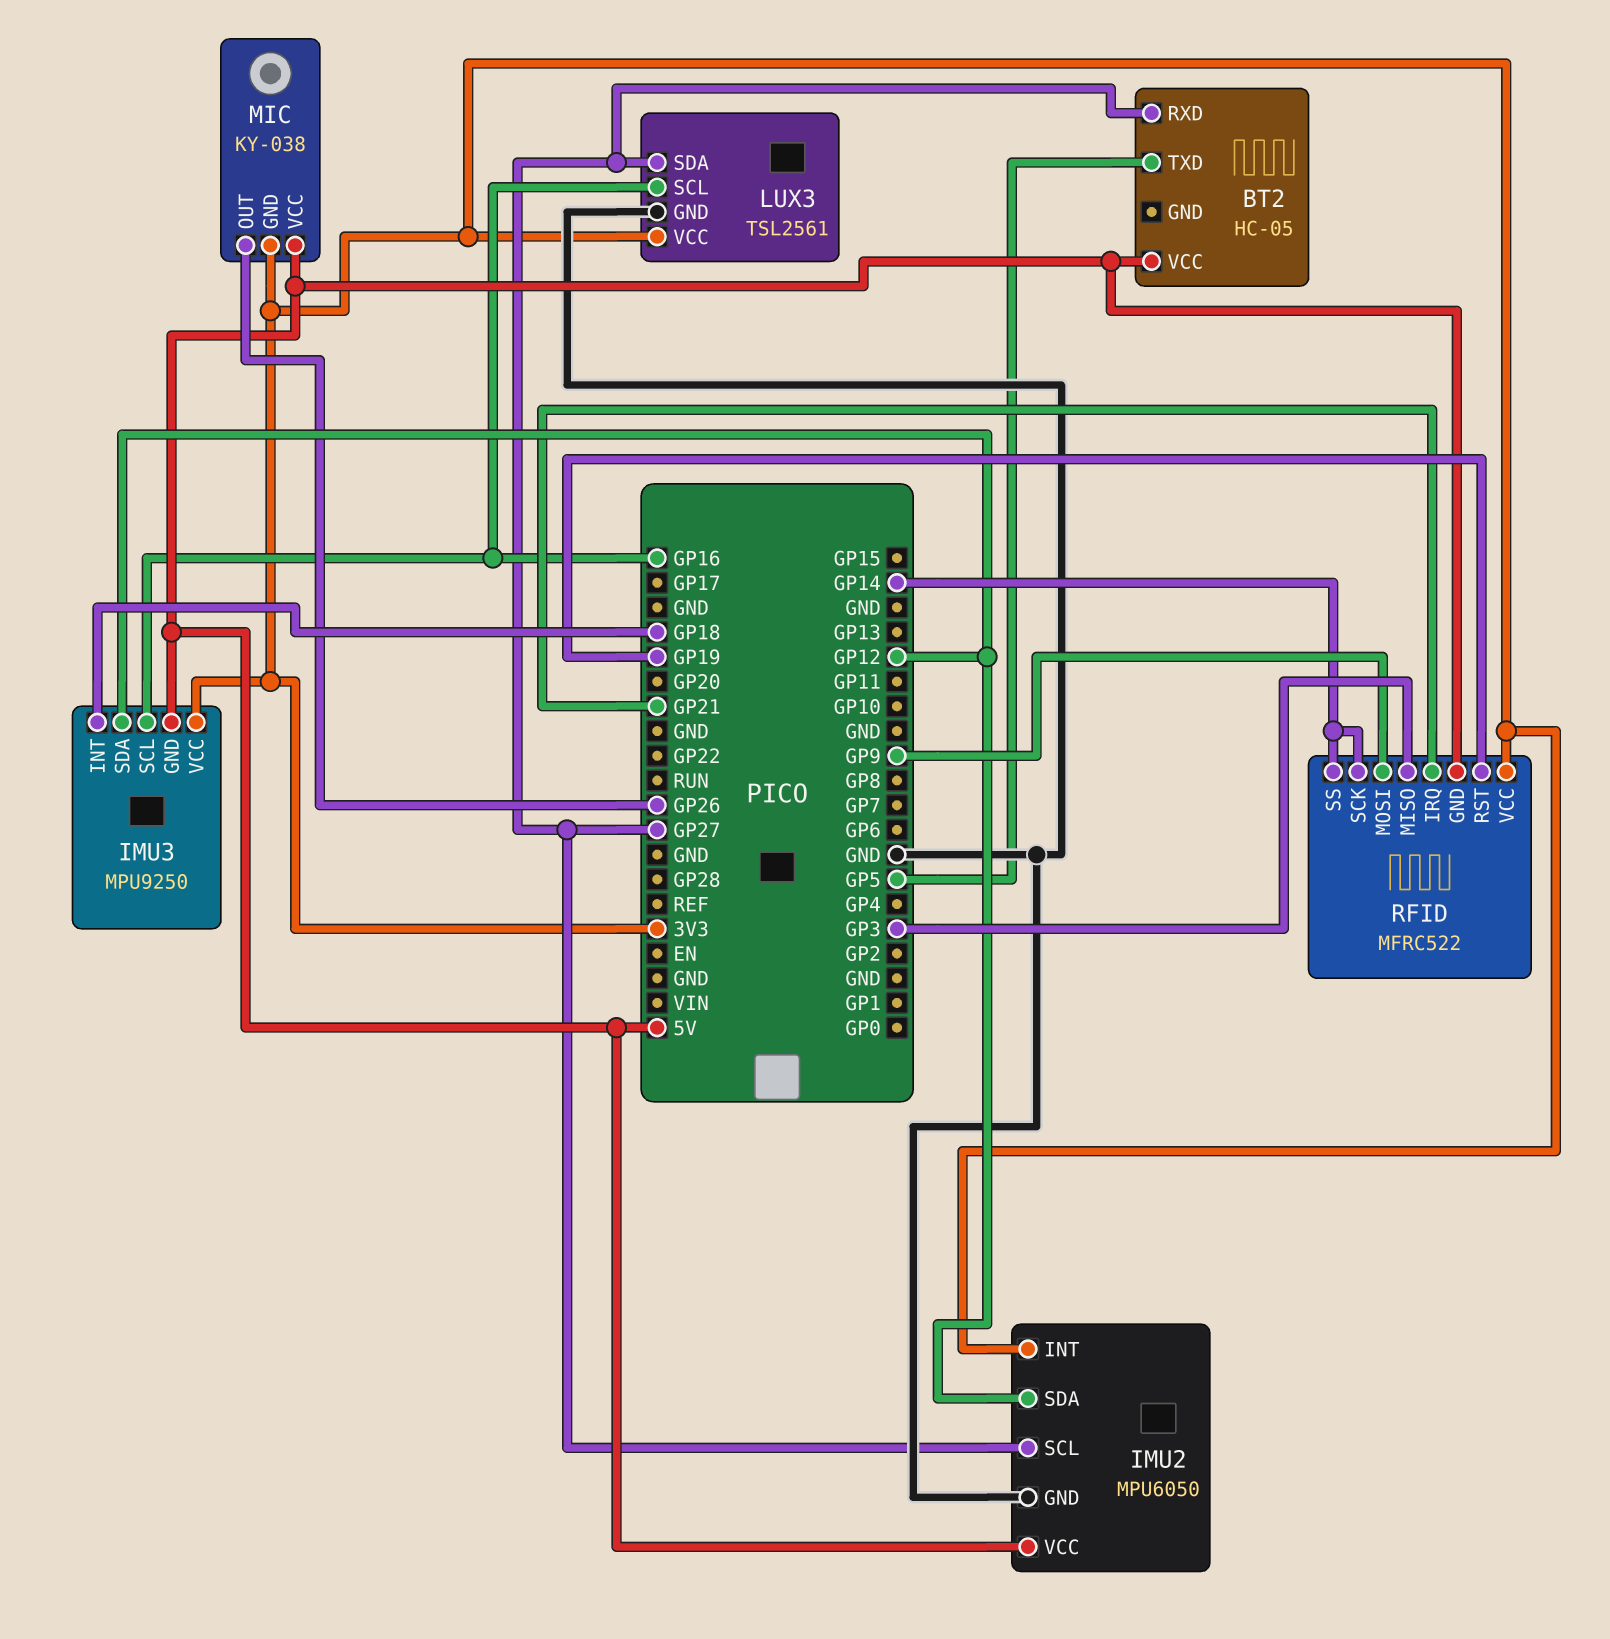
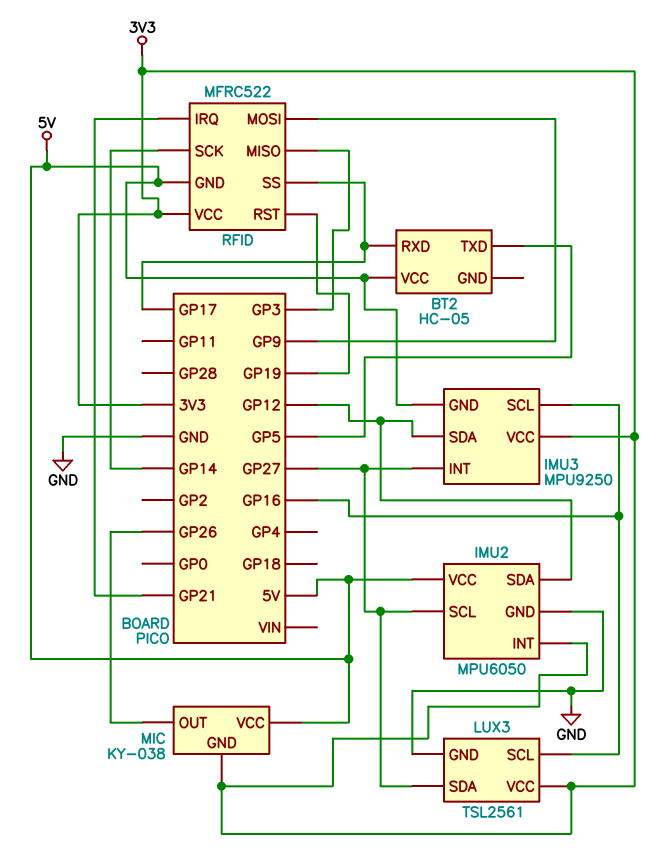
BT2 pin RXD: GP27 -> GP17
IMU3 pin INT: GP18 -> GP27
RFID pin SS: GP14 -> GP17

